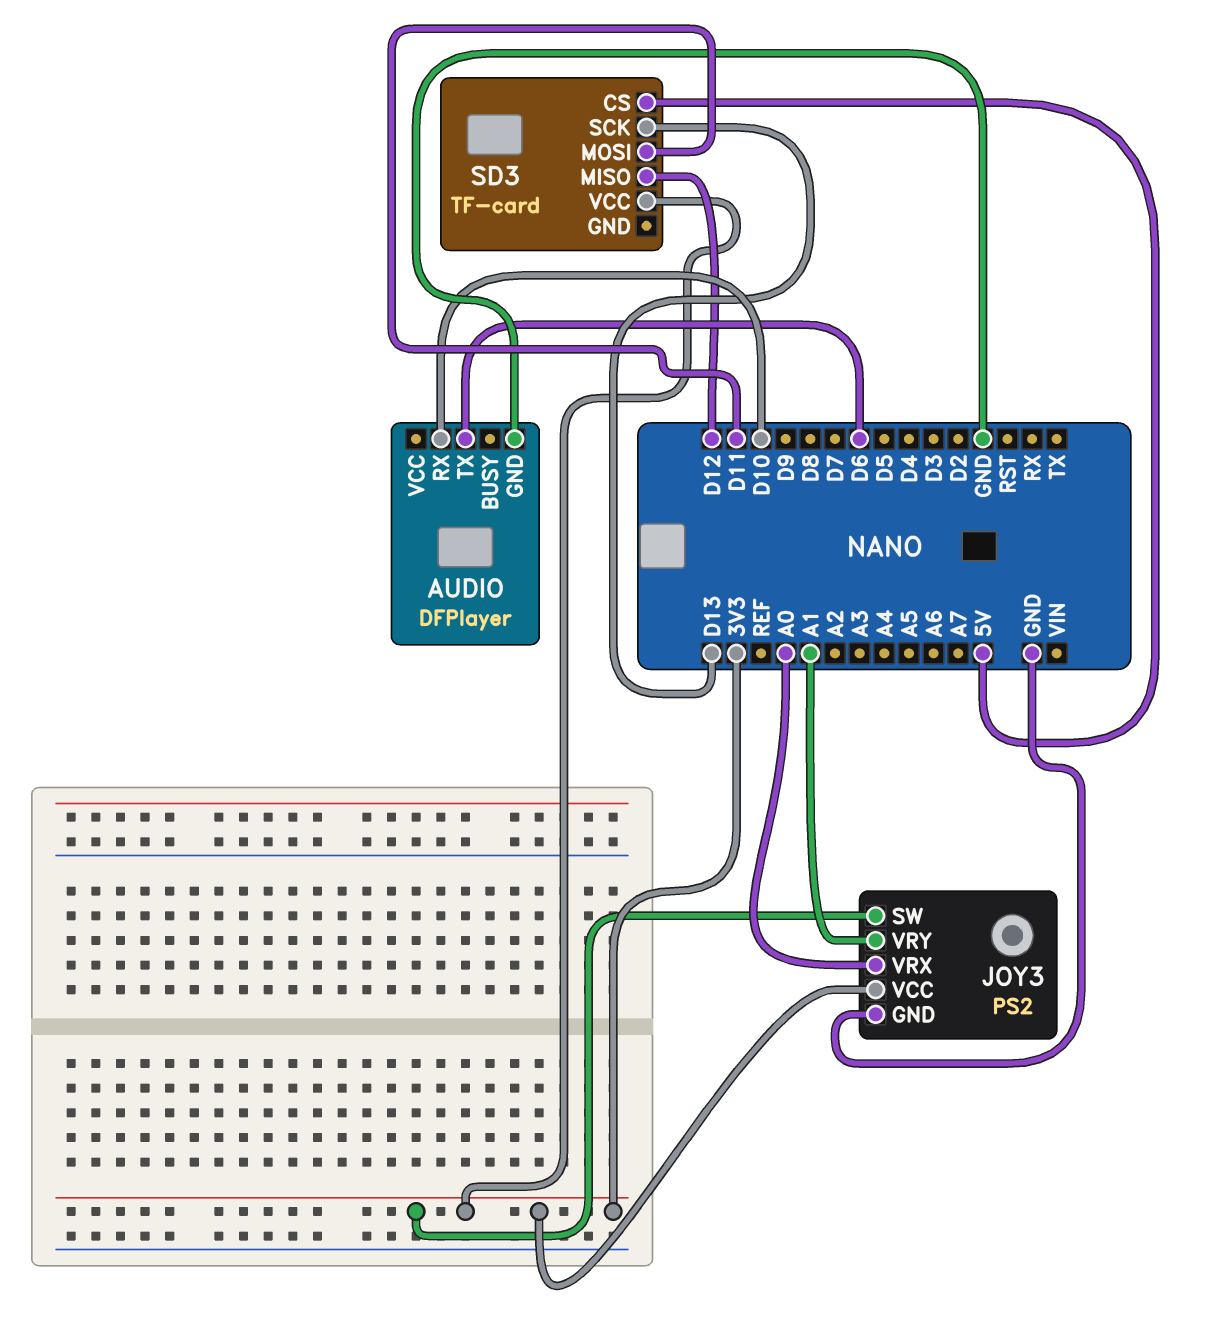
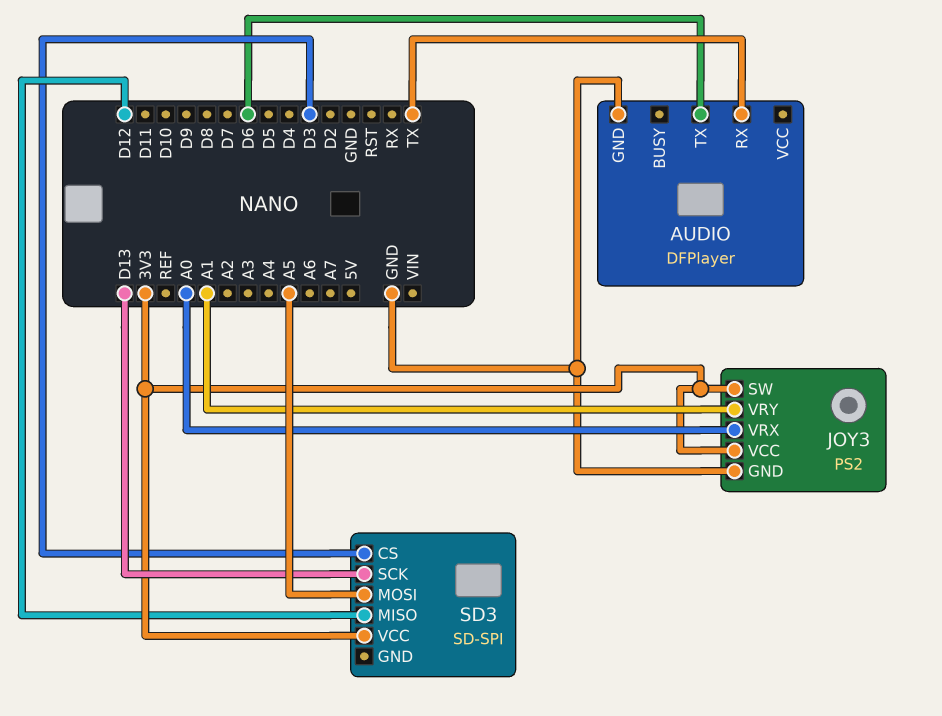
AUDIO pin RX: D10 -> TX
SD3: TF-card -> SD-SPI
SD3 pin CS: 5V -> D3
SD3 pin MOSI: D11 -> A5

